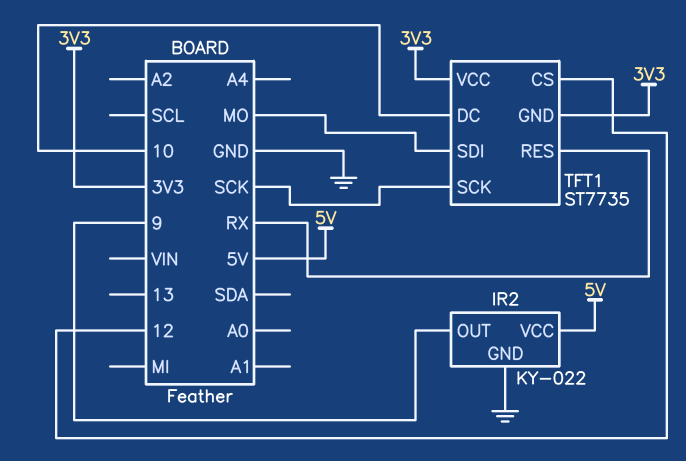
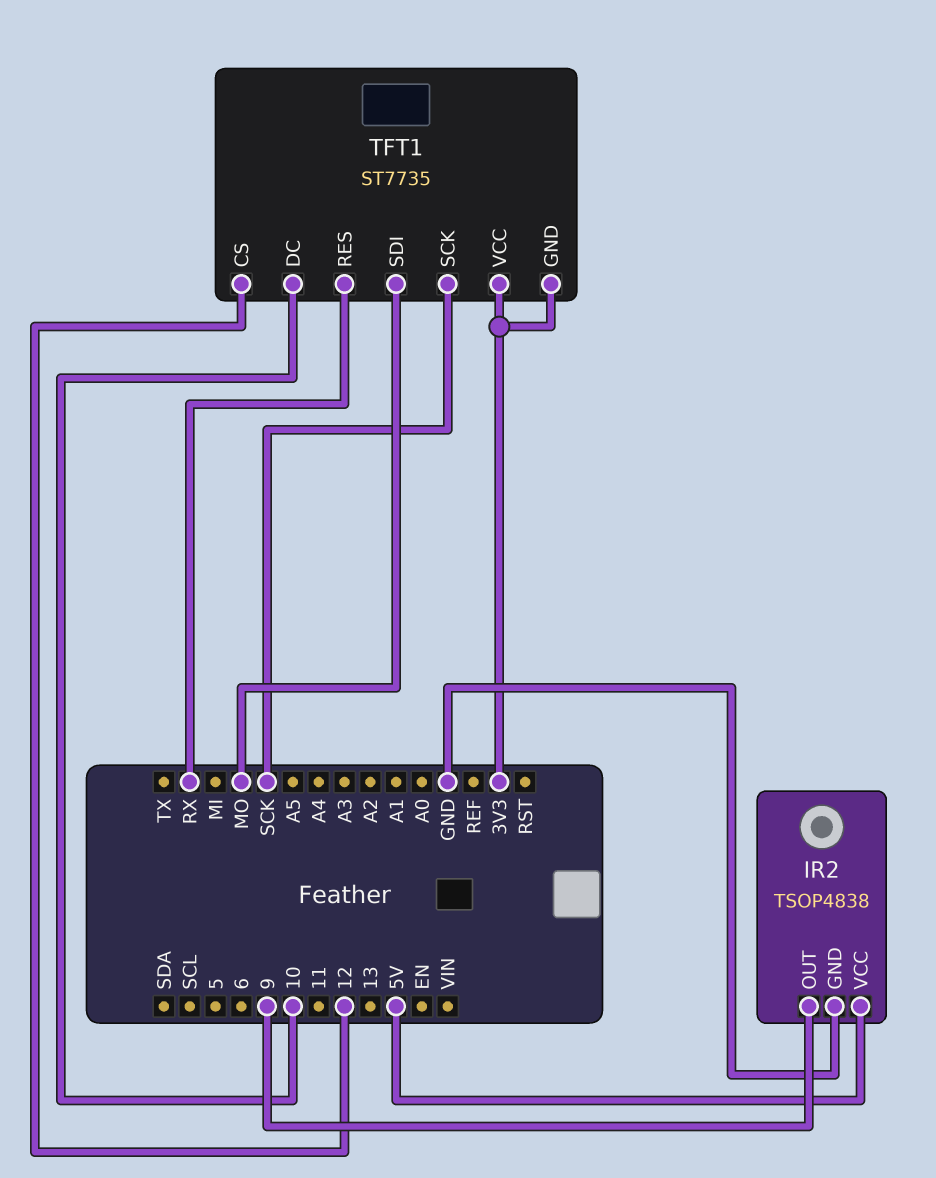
IR2: KY-022 -> TSOP4838

